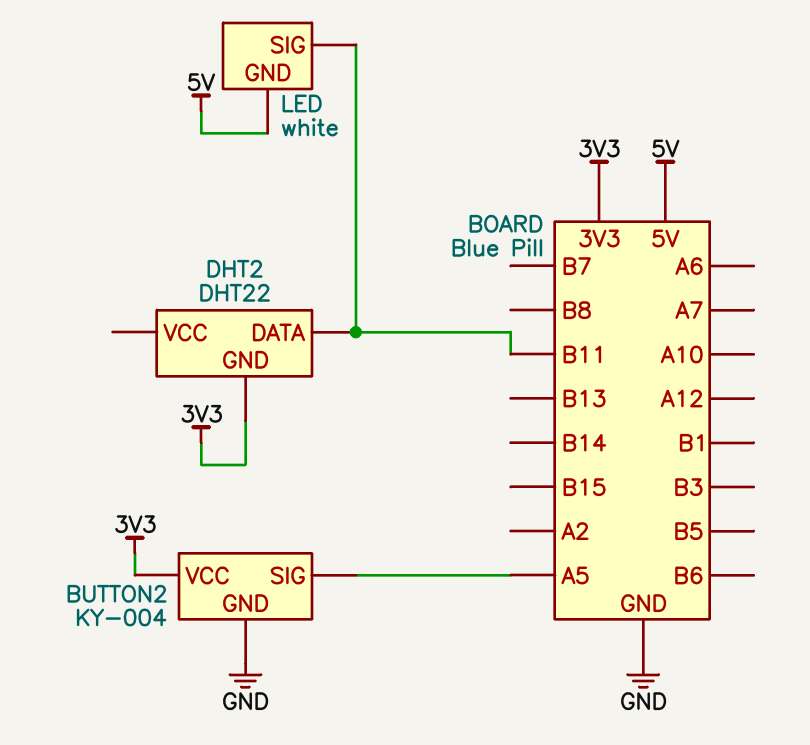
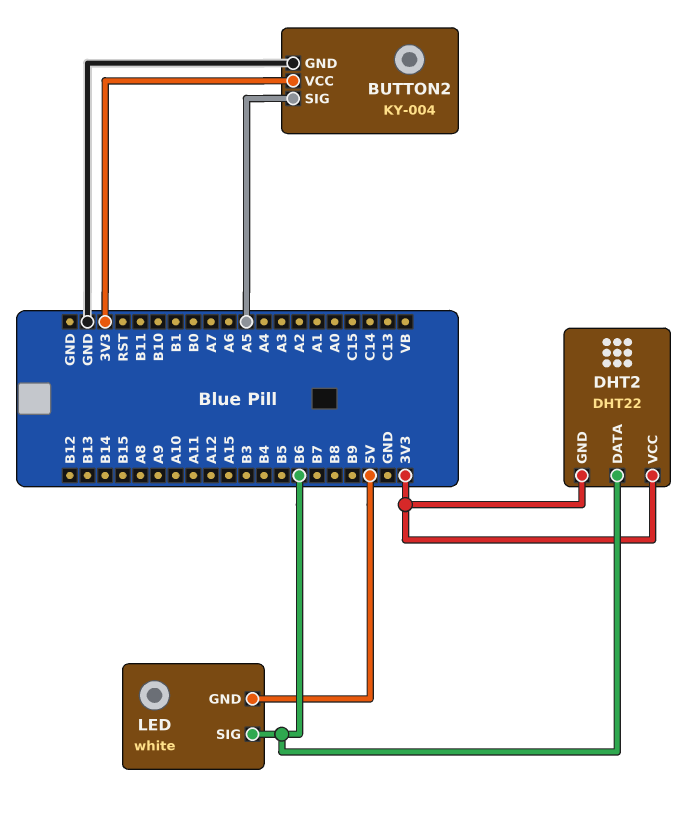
DHT2 pin DATA: B11 -> B6
DHT2 pin VCC: none -> 3V3
LED pin SIG: B11 -> B6

